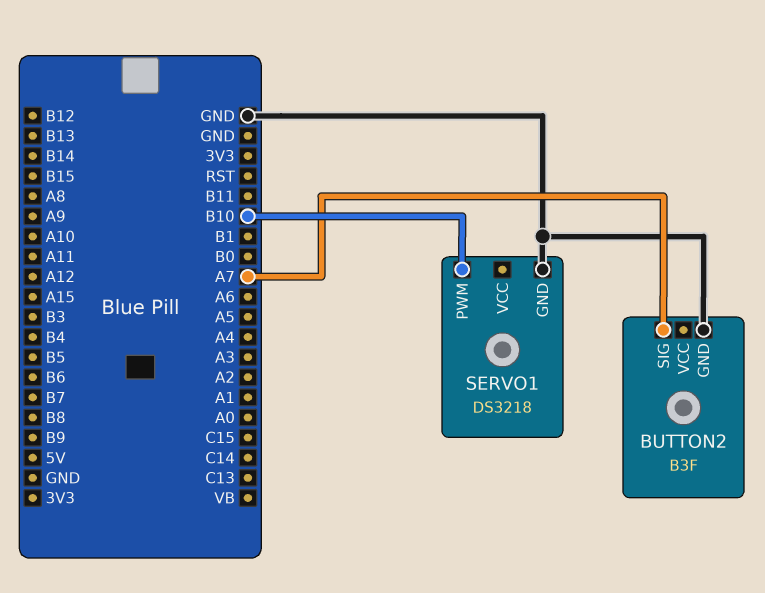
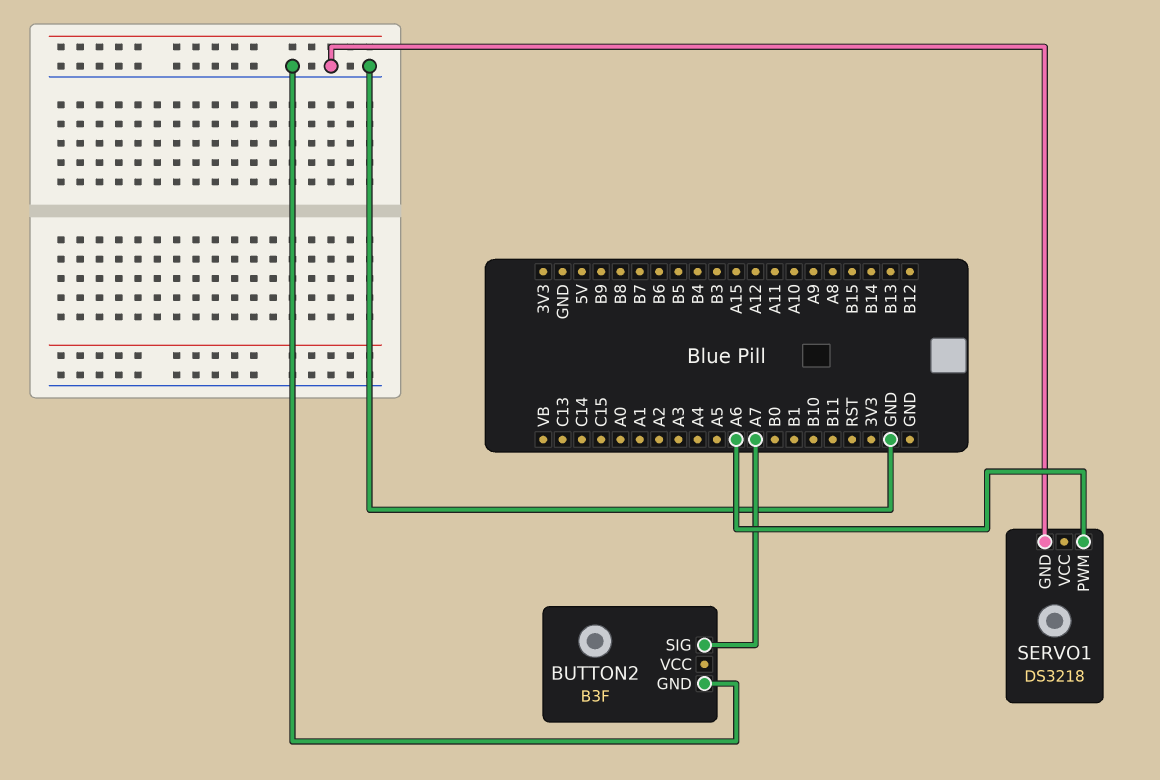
SERVO1 pin PWM: B10 -> A6

